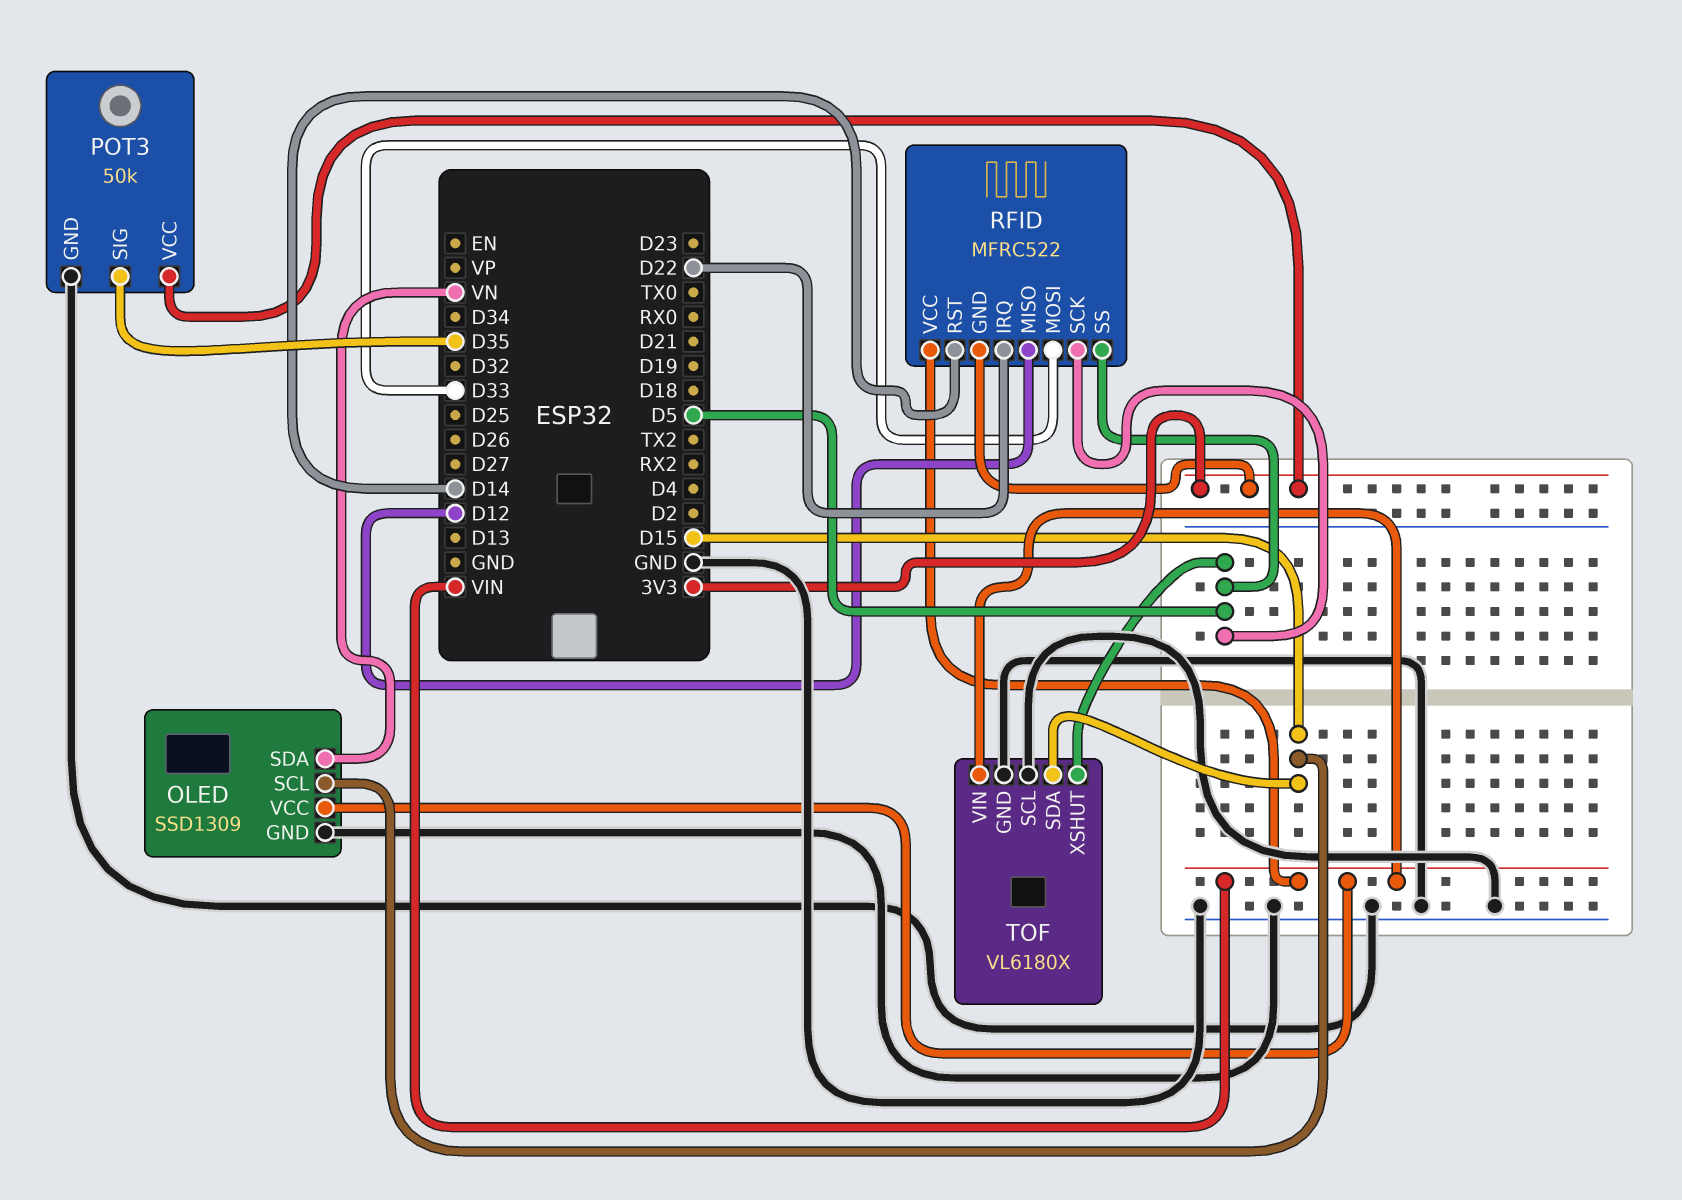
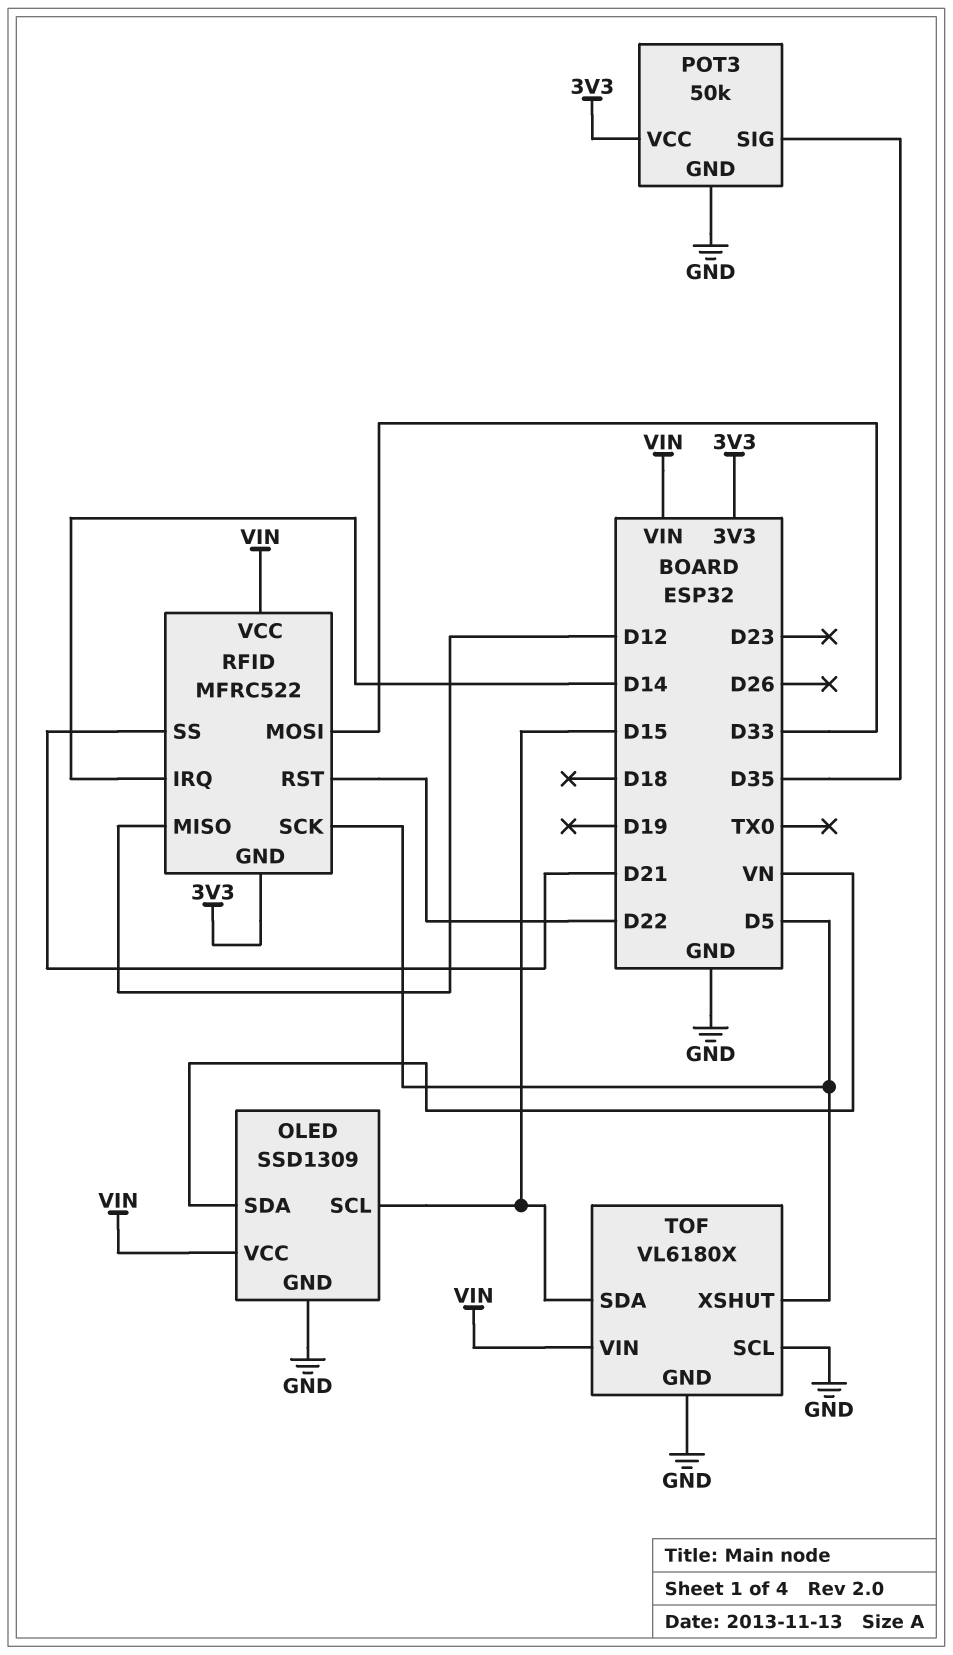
RFID pin IRQ: D22 -> D14
RFID pin RST: D14 -> D22
RFID pin SS: D5 -> D21

